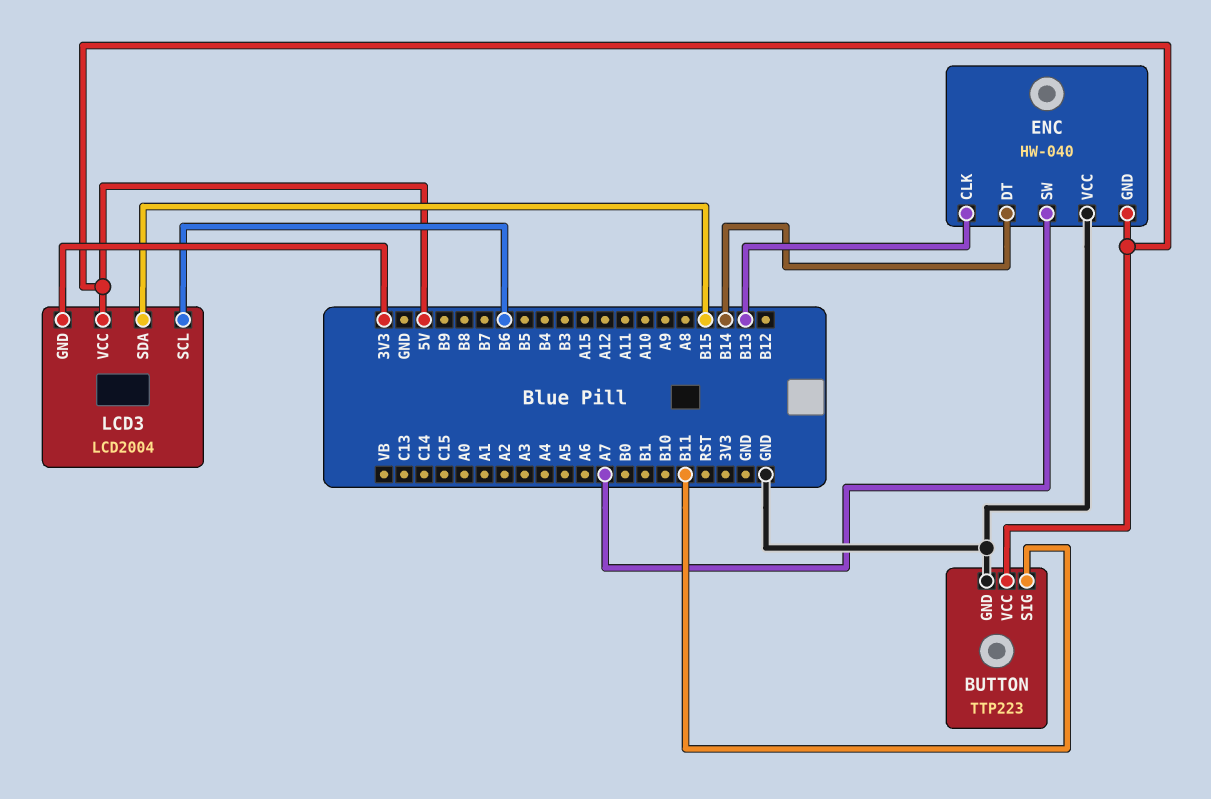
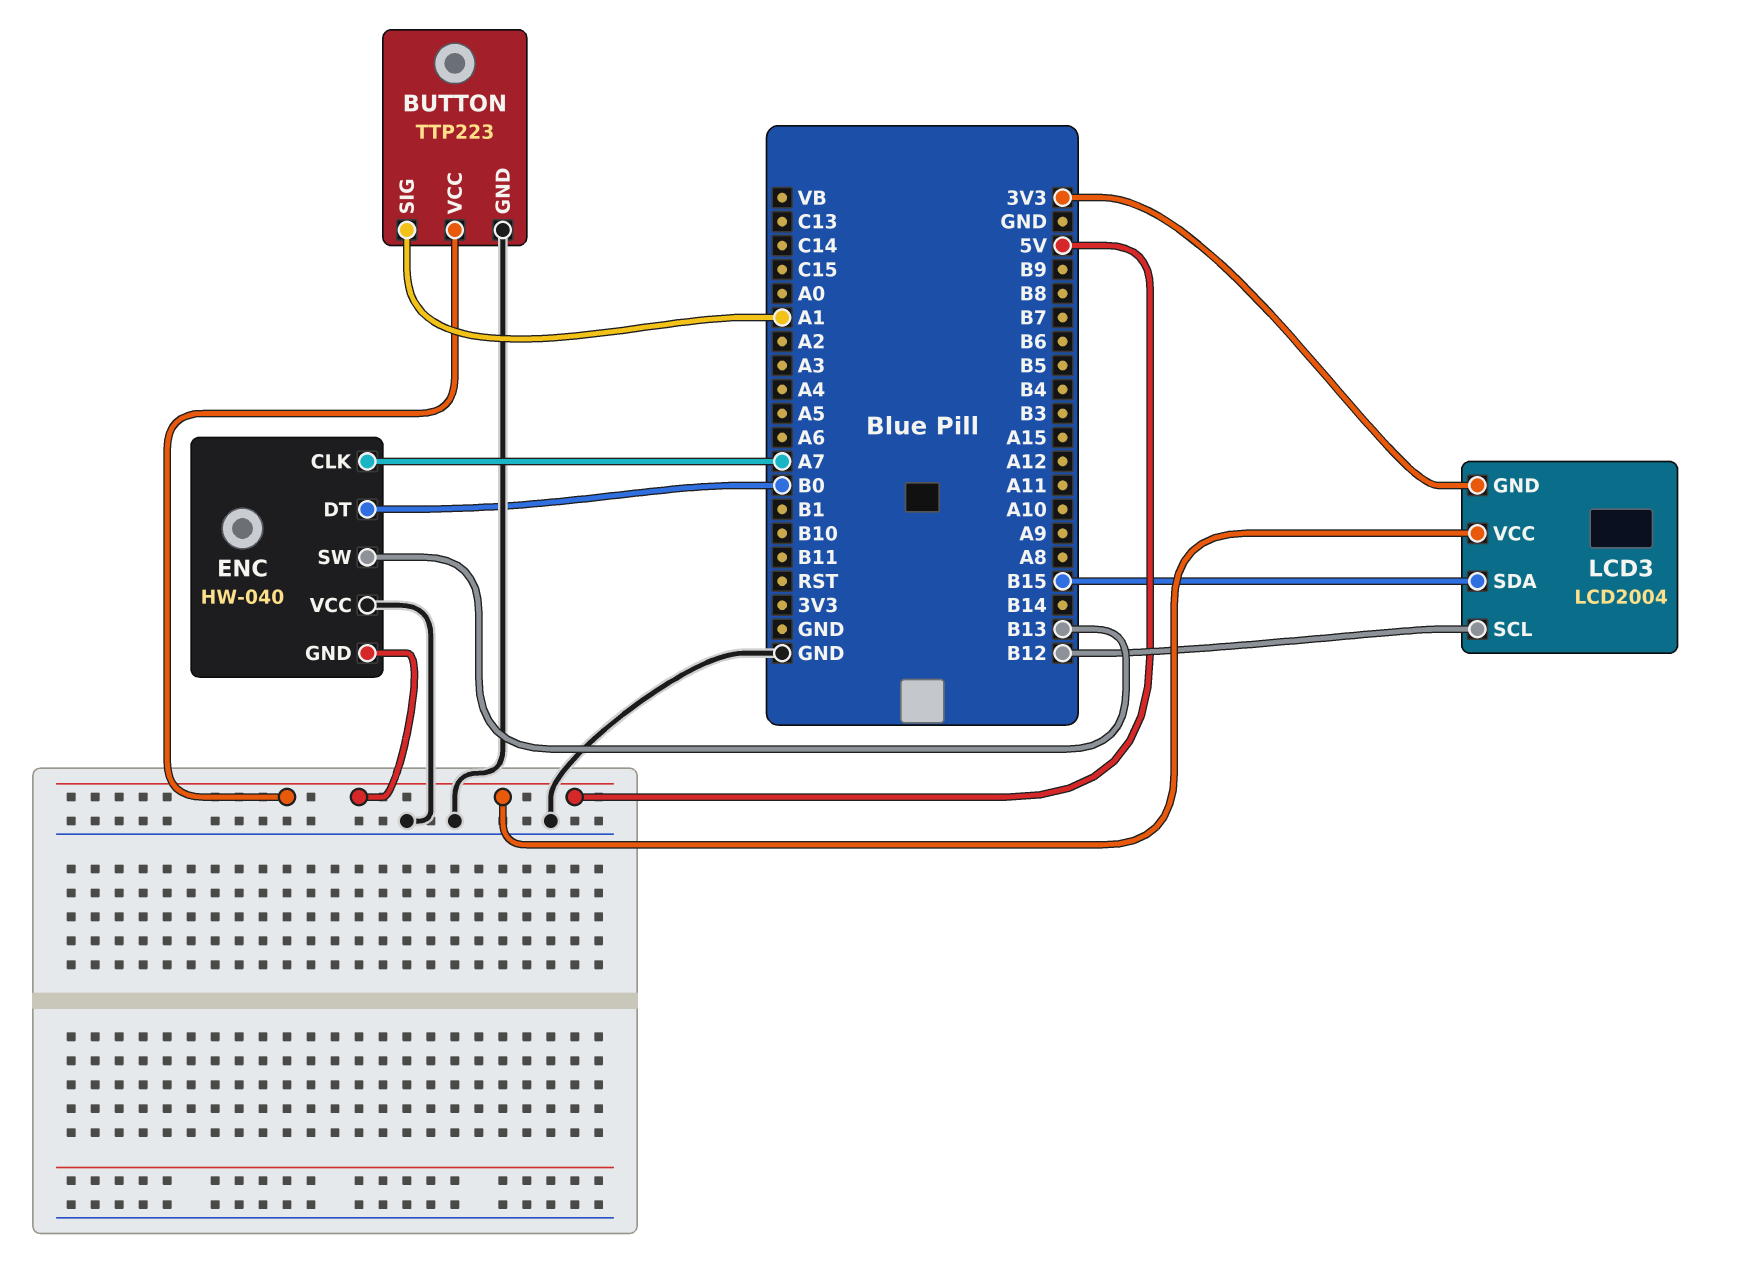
BUTTON pin SIG: B11 -> A1
ENC pin CLK: B13 -> A7
ENC pin DT: B14 -> B0
ENC pin SW: A7 -> B13
LCD3 pin SCL: B6 -> B12

